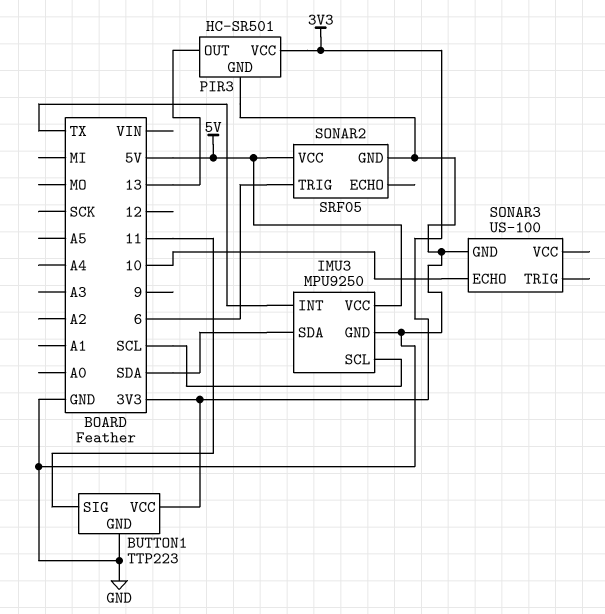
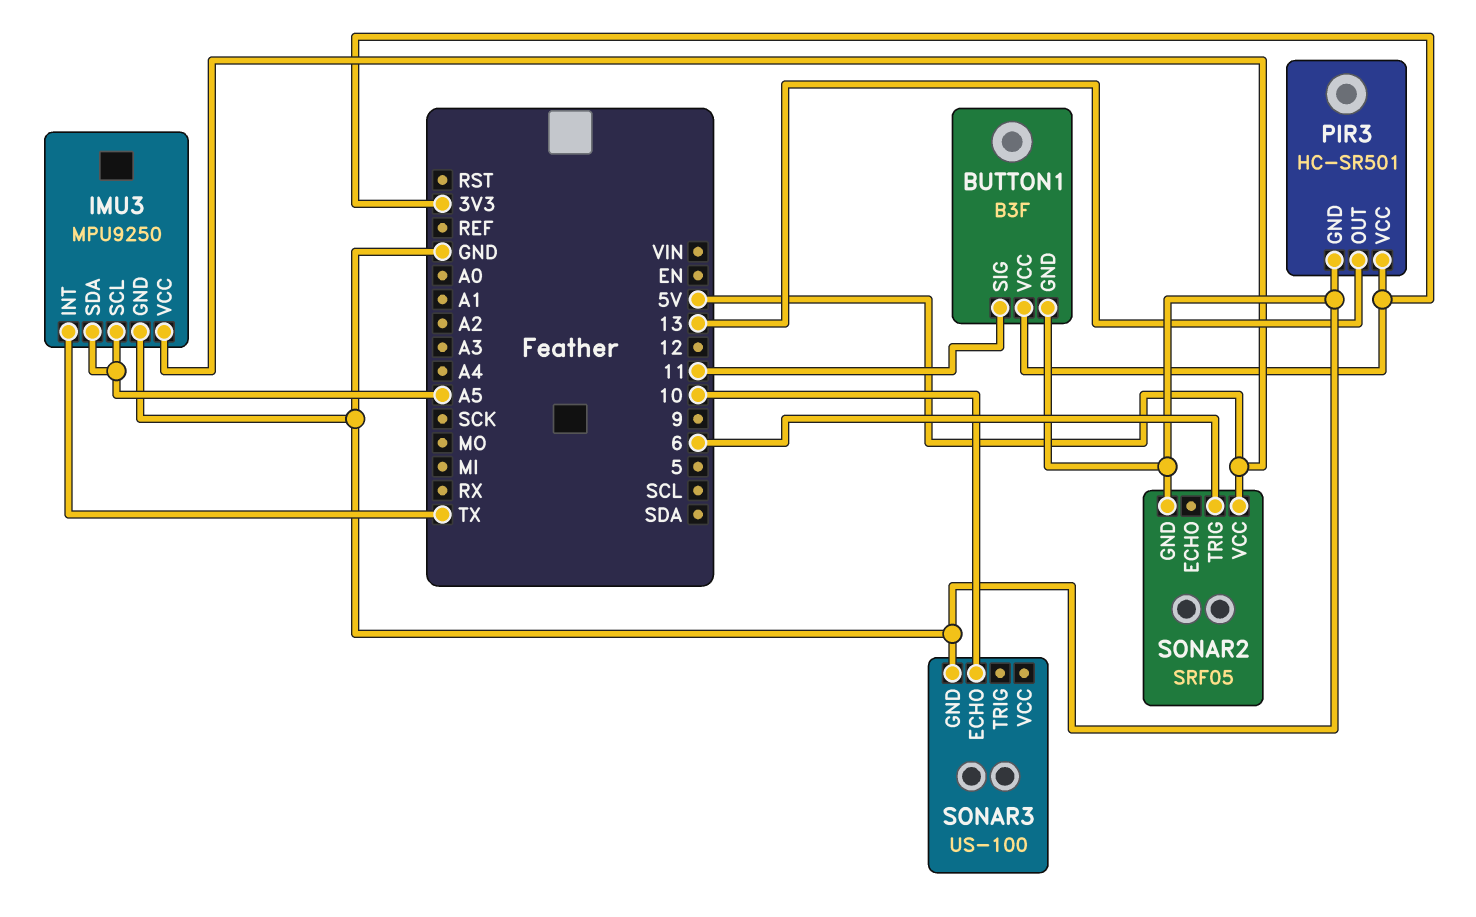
BUTTON1: TTP223 -> B3F
IMU3 pin SCL: SCL -> A5
IMU3 pin SDA: SDA -> A5

